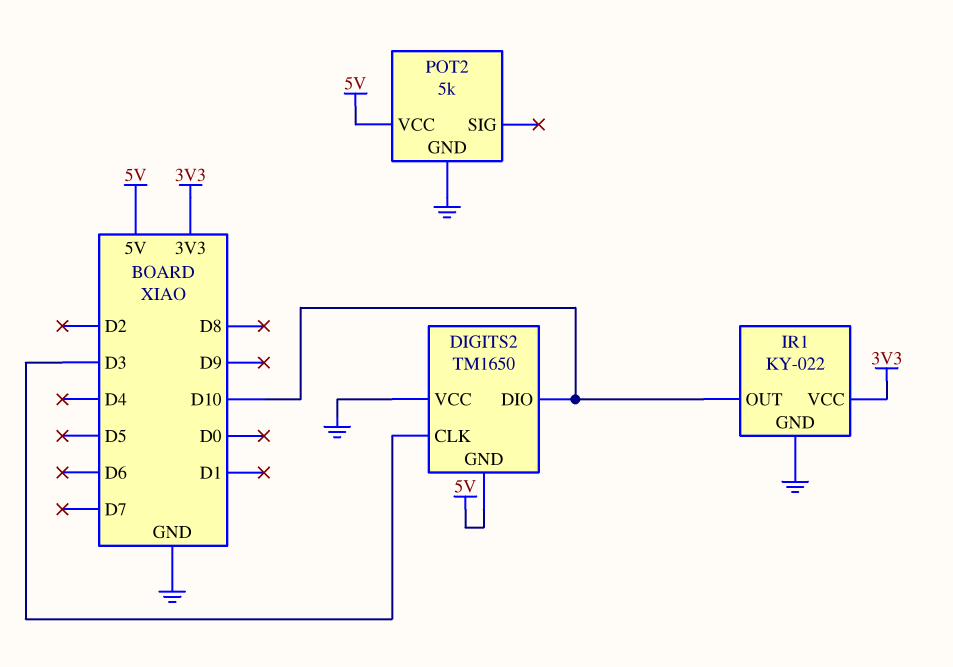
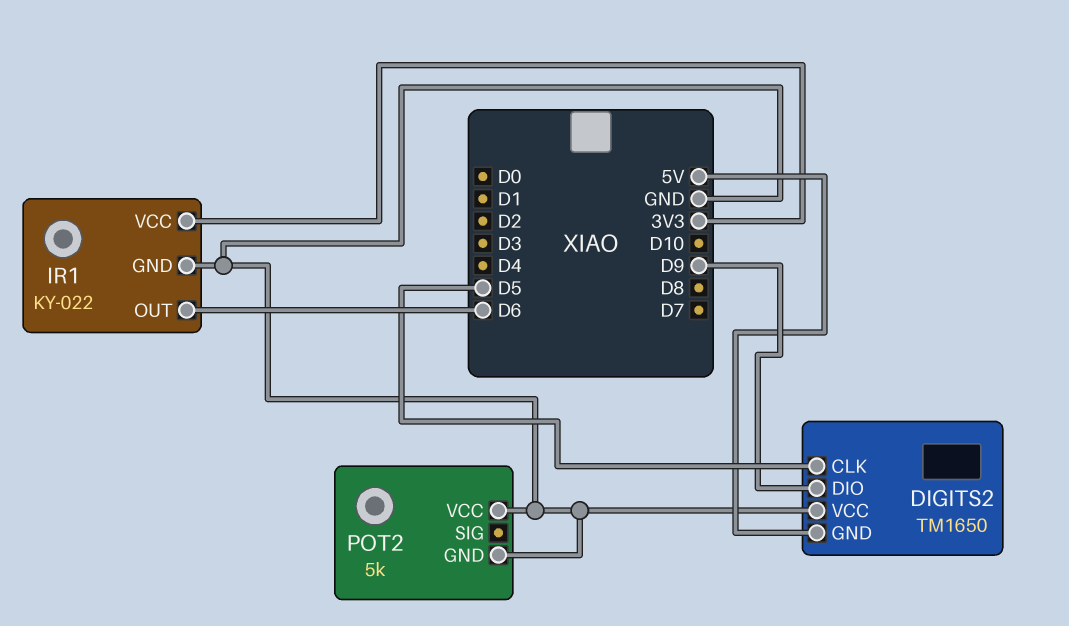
DIGITS2 pin CLK: D3 -> D5
DIGITS2 pin DIO: D10 -> D9
IR1 pin OUT: D10 -> D6
POT2 pin VCC: 5V -> GND

